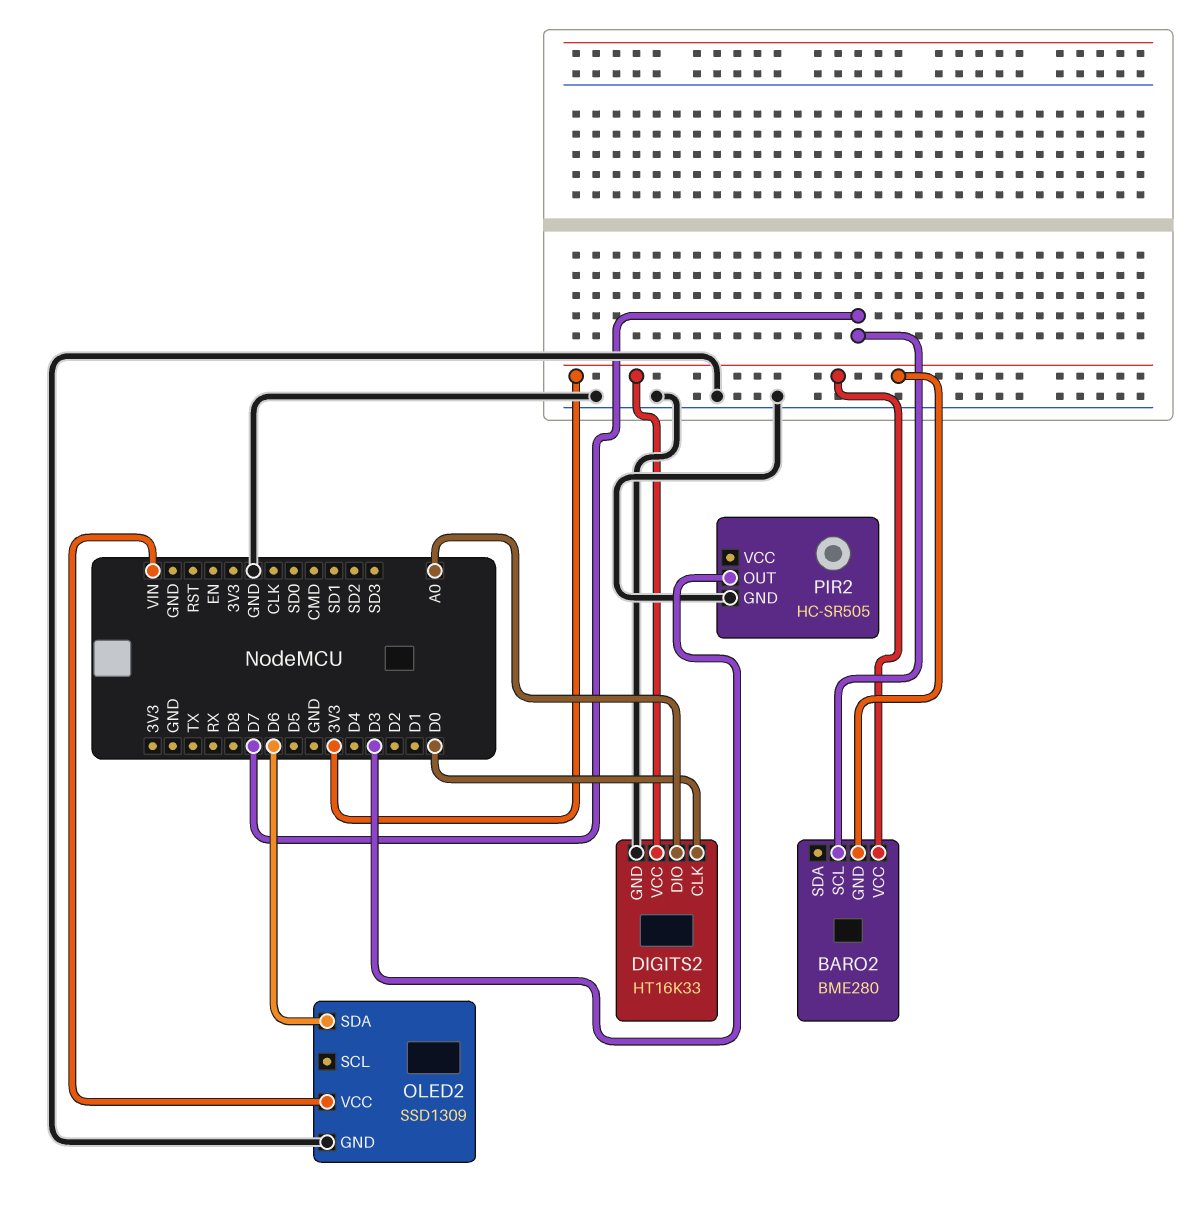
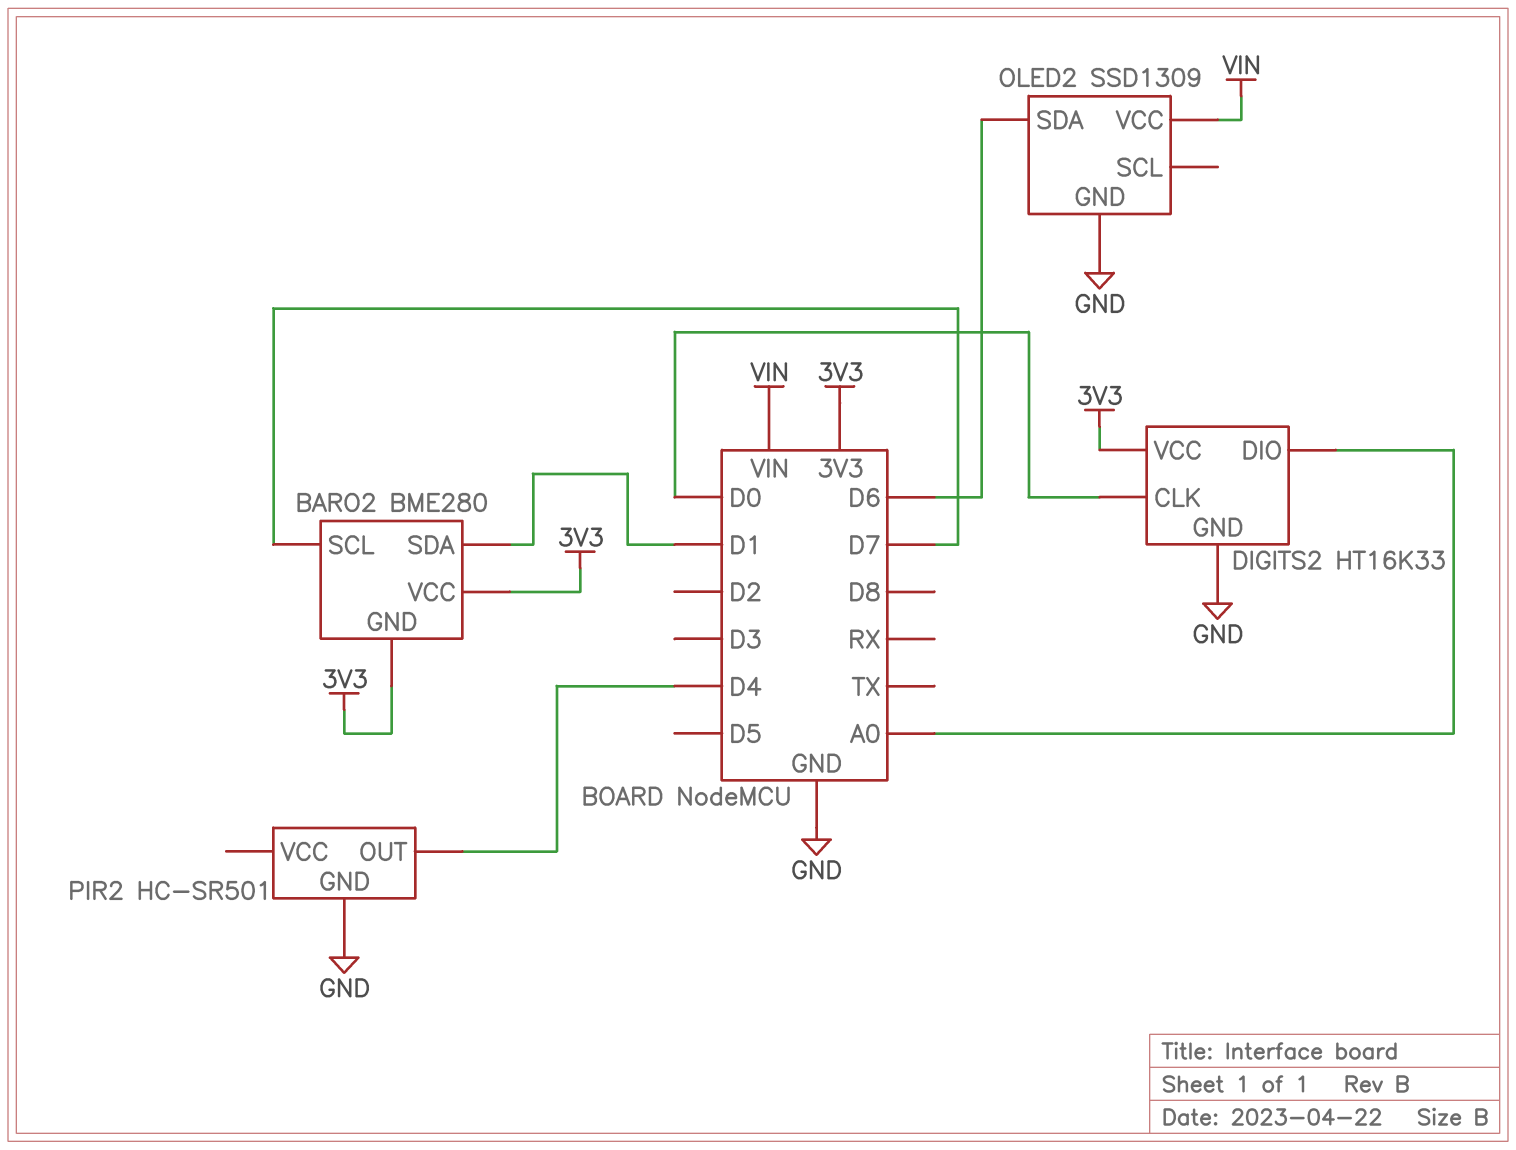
BARO2 pin SDA: none -> D1
PIR2: HC-SR505 -> HC-SR501
PIR2 pin OUT: D3 -> D4

